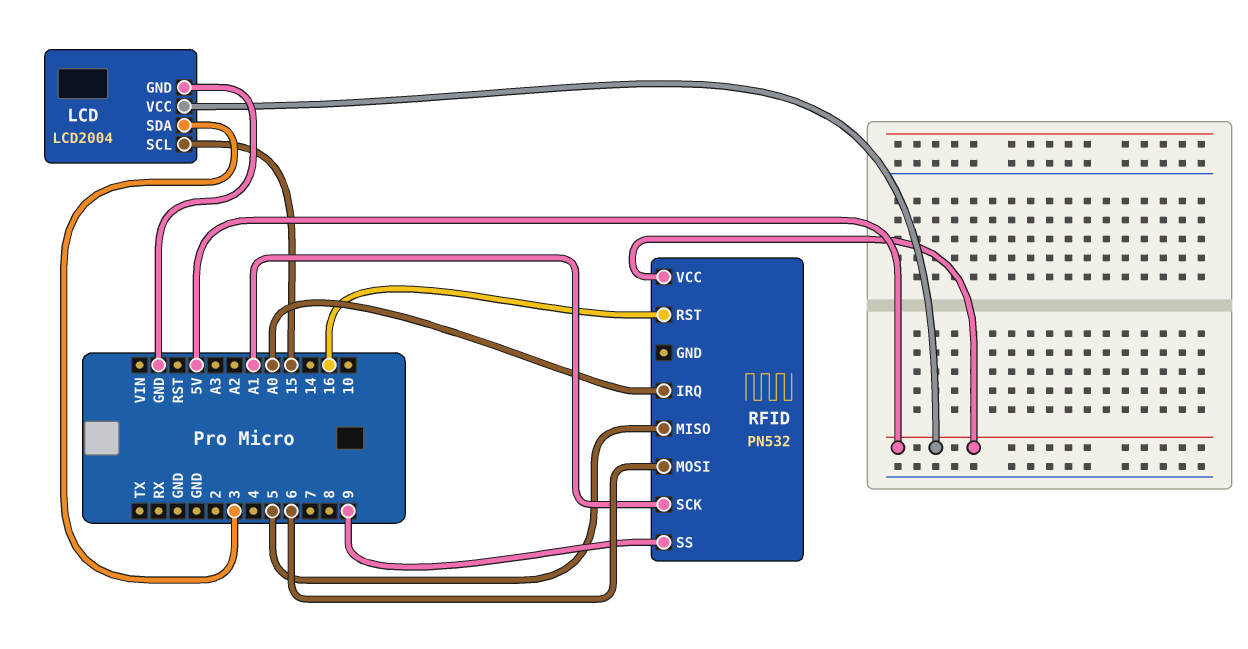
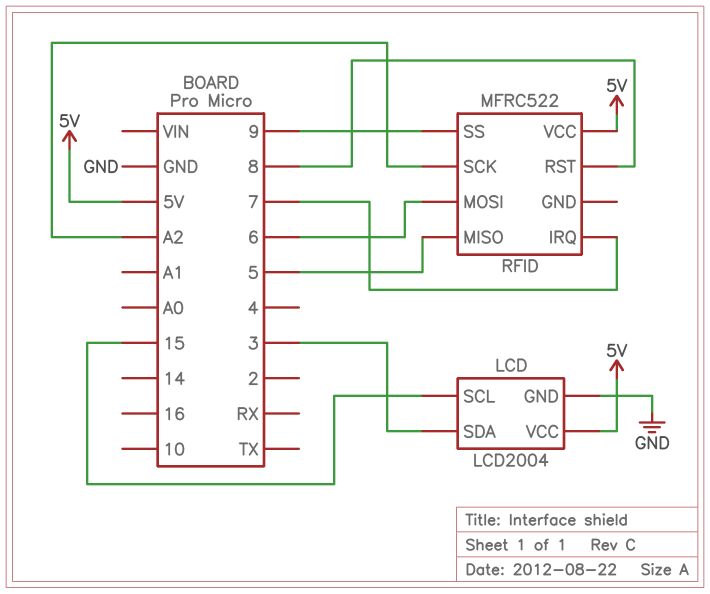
RFID: PN532 -> MFRC522
RFID pin IRQ: A0 -> 7
RFID pin RST: 16 -> 8
RFID pin SCK: A1 -> A2

